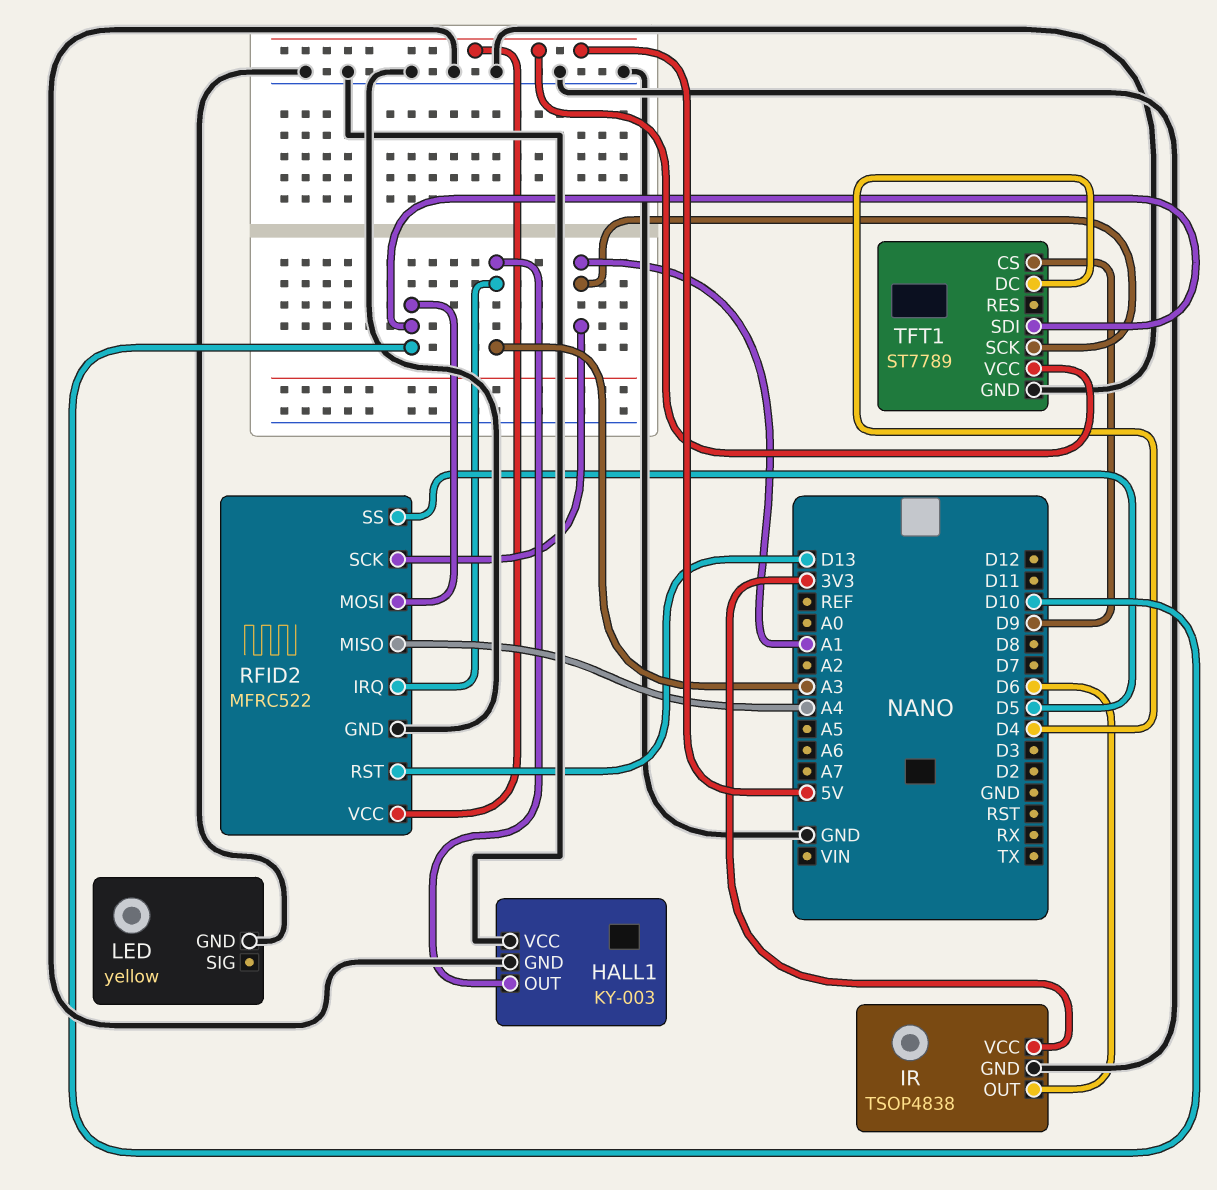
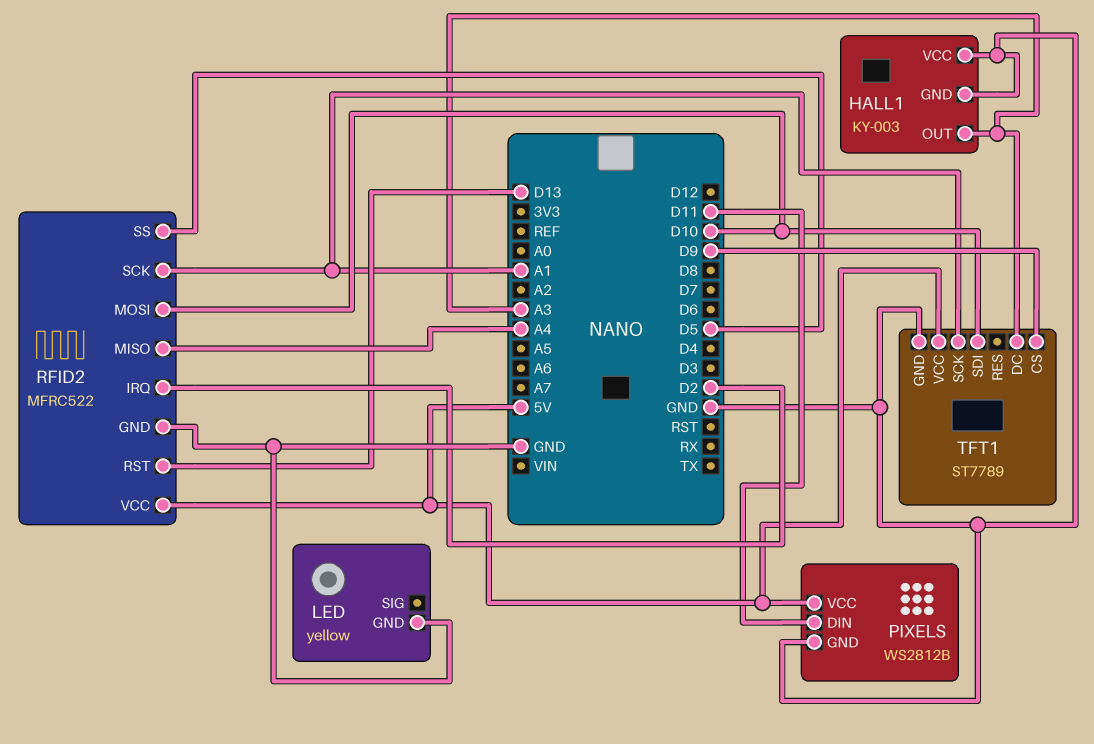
IR: TSOP4838 -> none
IR pin GND: GND -> none
IR pin OUT: D6 -> none
IR pin VCC: 3V3 -> none
PIXELS: none -> WS2812B
PIXELS pin DIN: none -> D11
PIXELS pin GND: none -> GND
PIXELS pin VCC: none -> 5V
RFID2 pin IRQ: A3 -> D2
TFT1 pin DC: D4 -> A3

